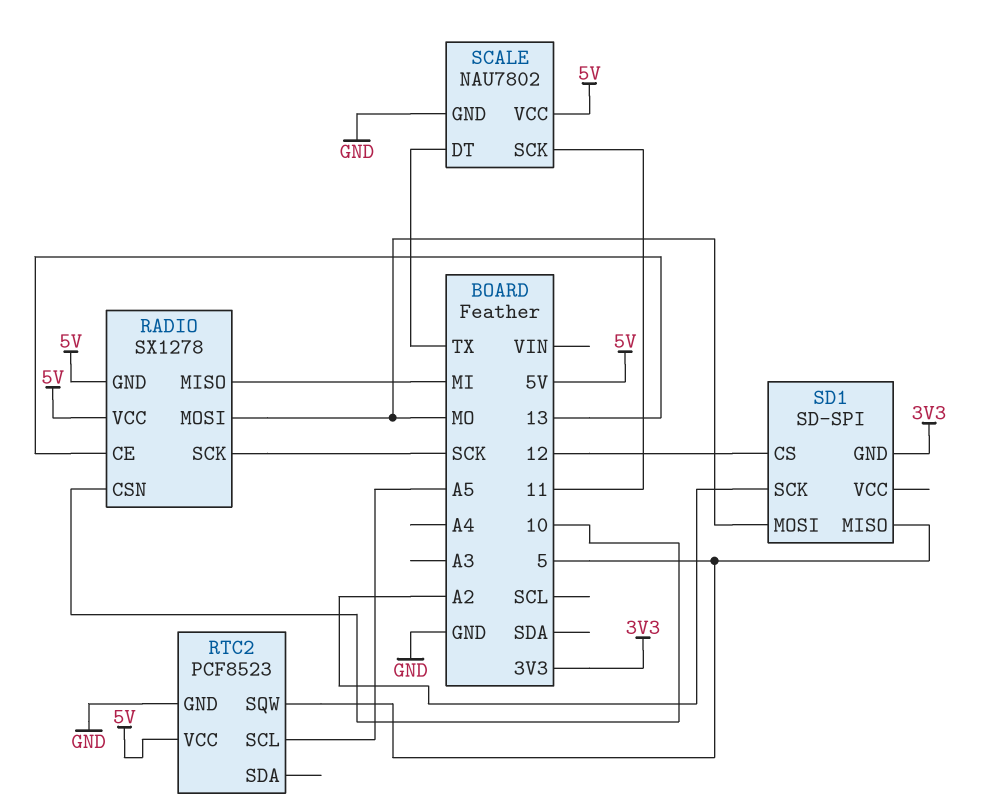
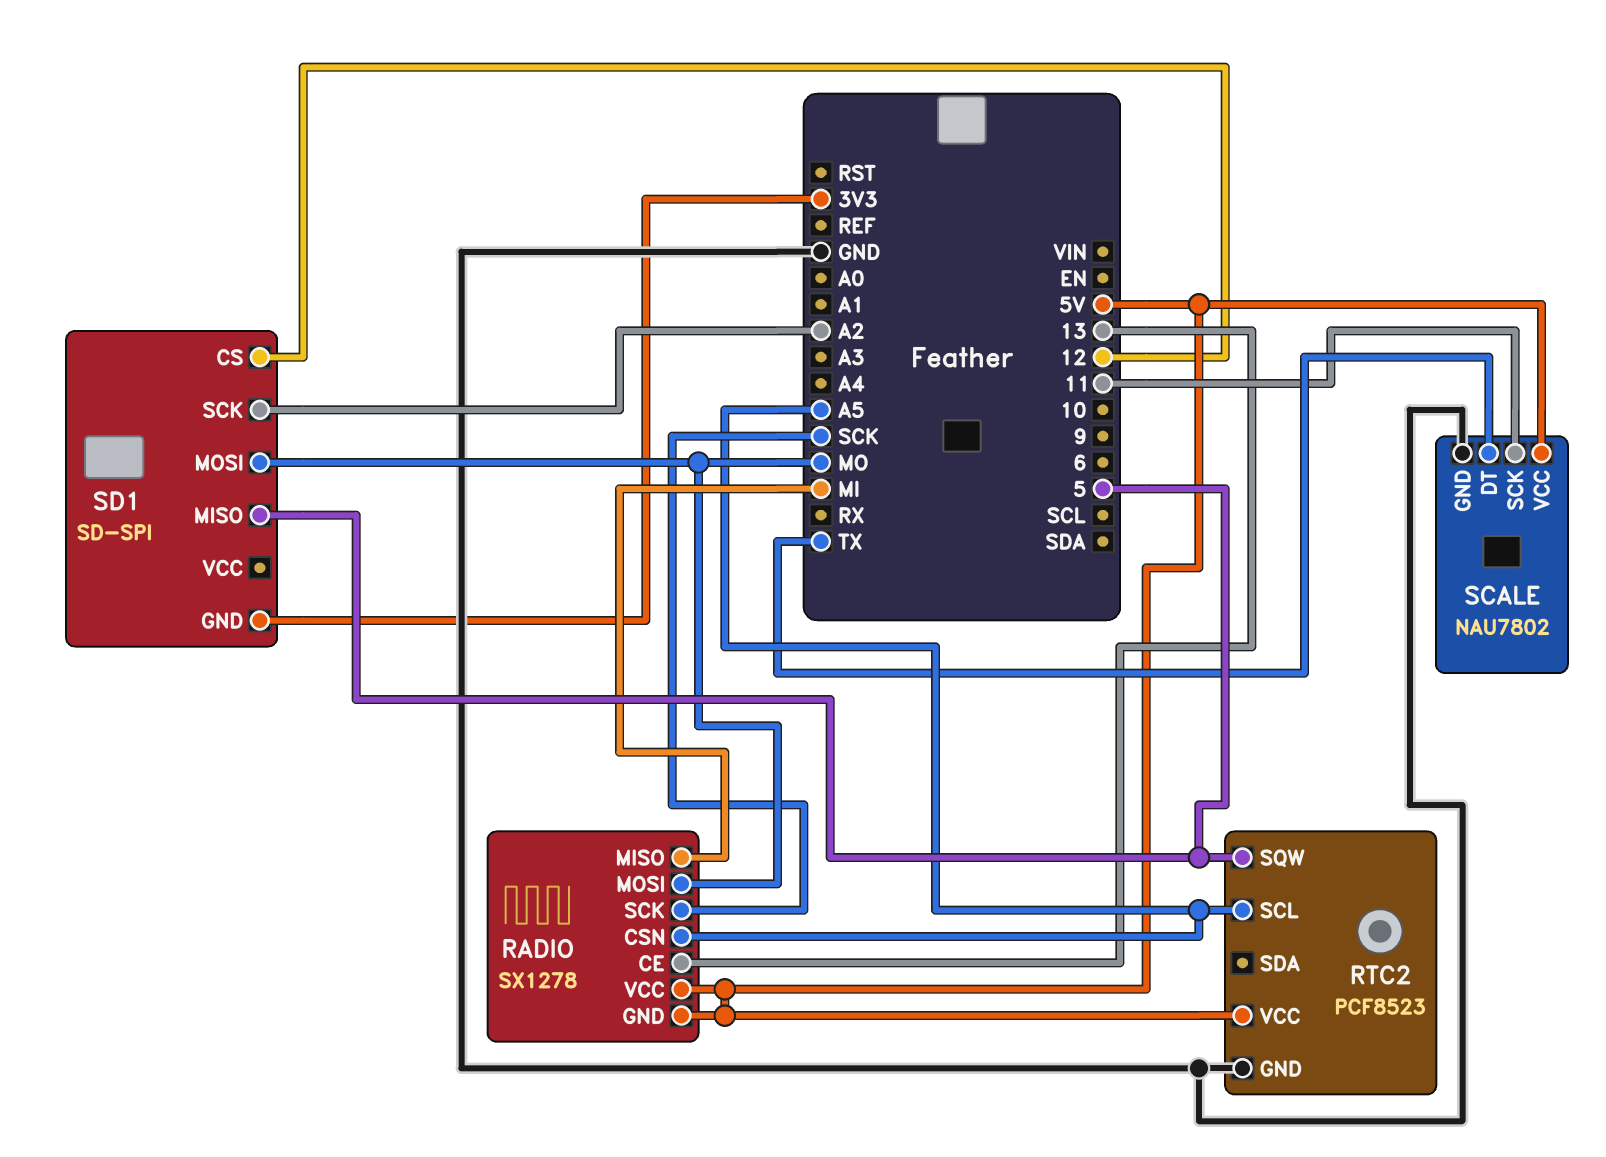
RADIO pin CSN: 10 -> A5

